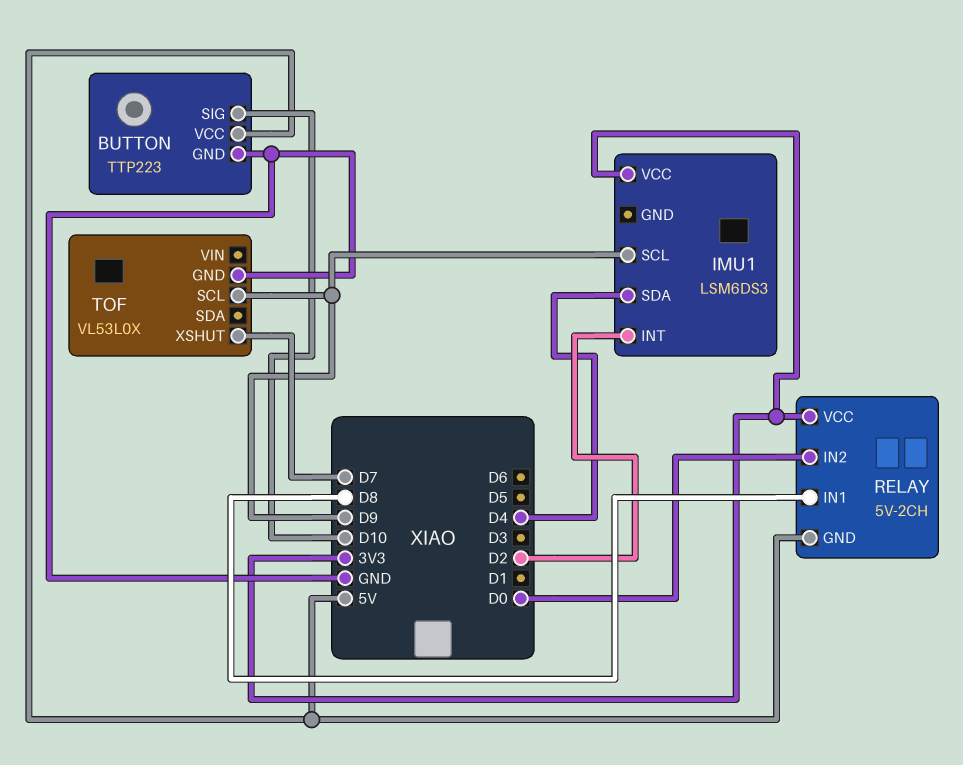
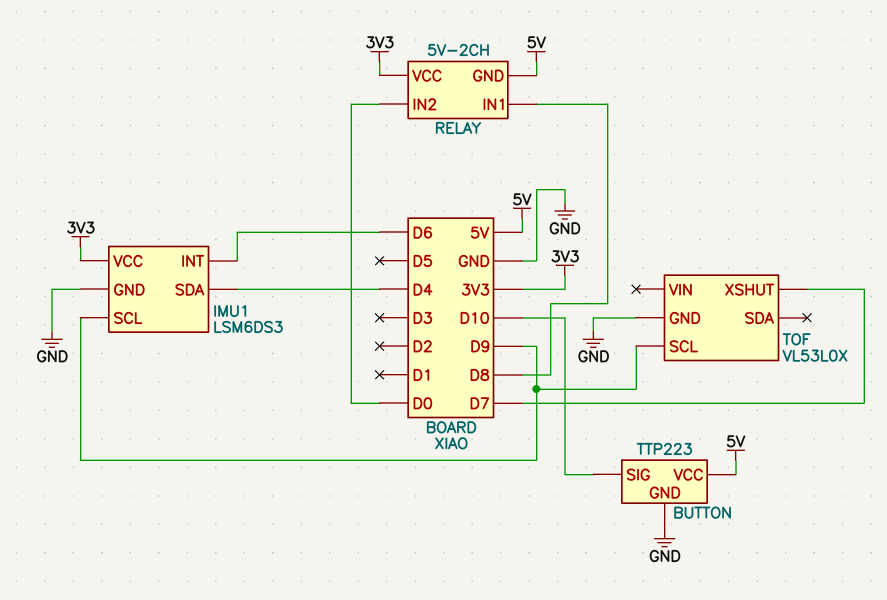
IMU1 pin GND: none -> GND
IMU1 pin INT: D2 -> D6

